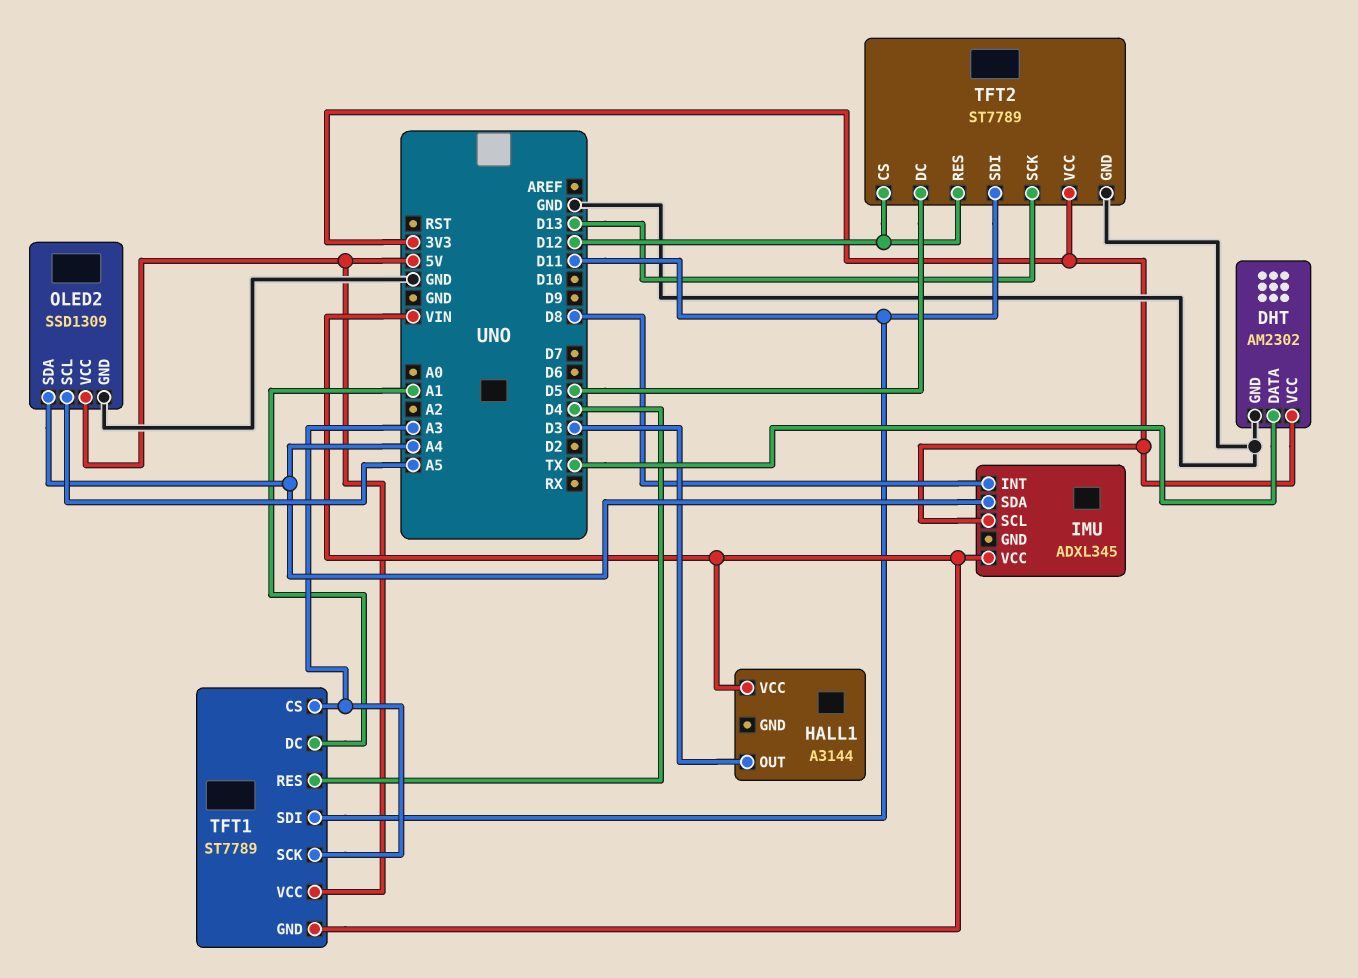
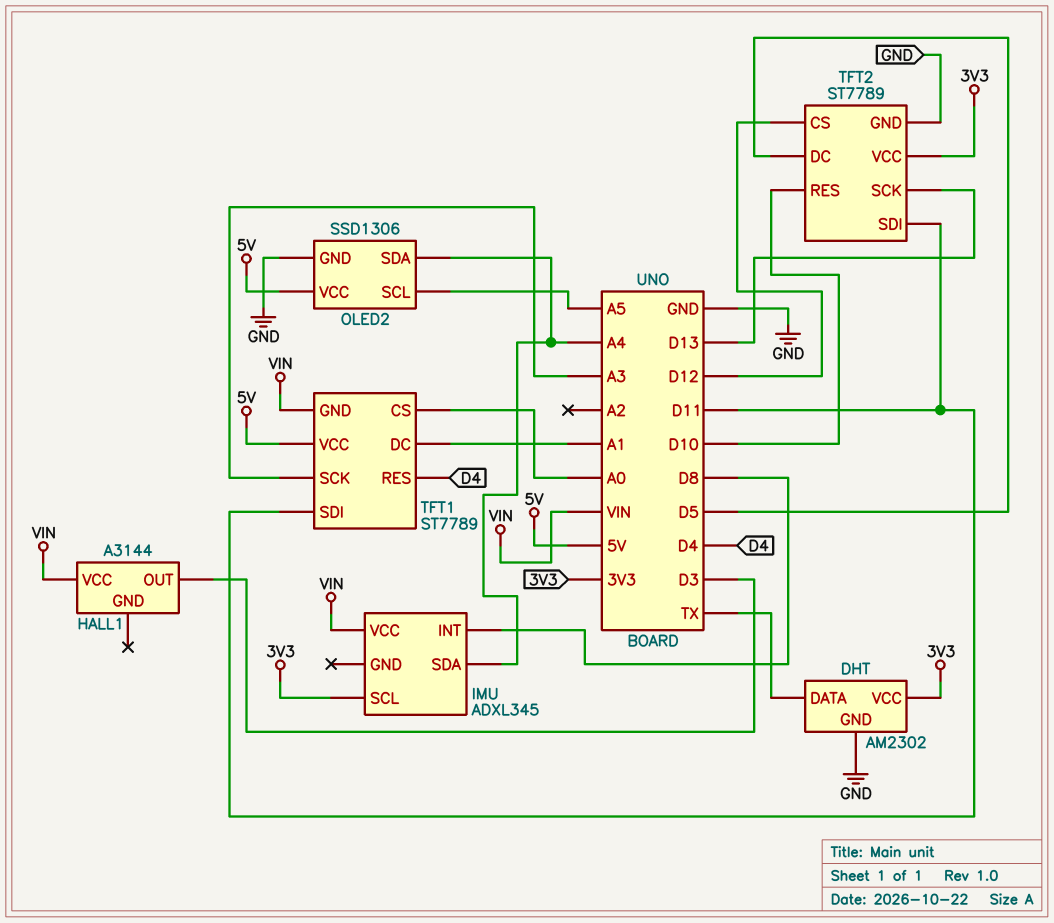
OLED2: SSD1309 -> SSD1306
TFT1 pin CS: A3 -> A0
TFT2 pin RES: D12 -> D10

